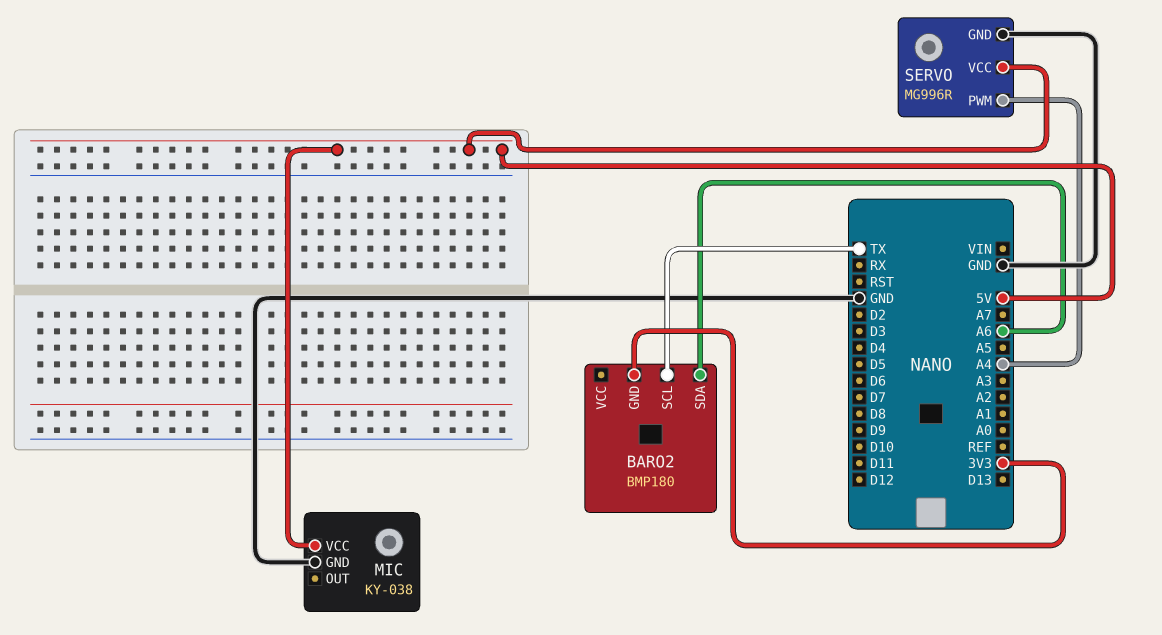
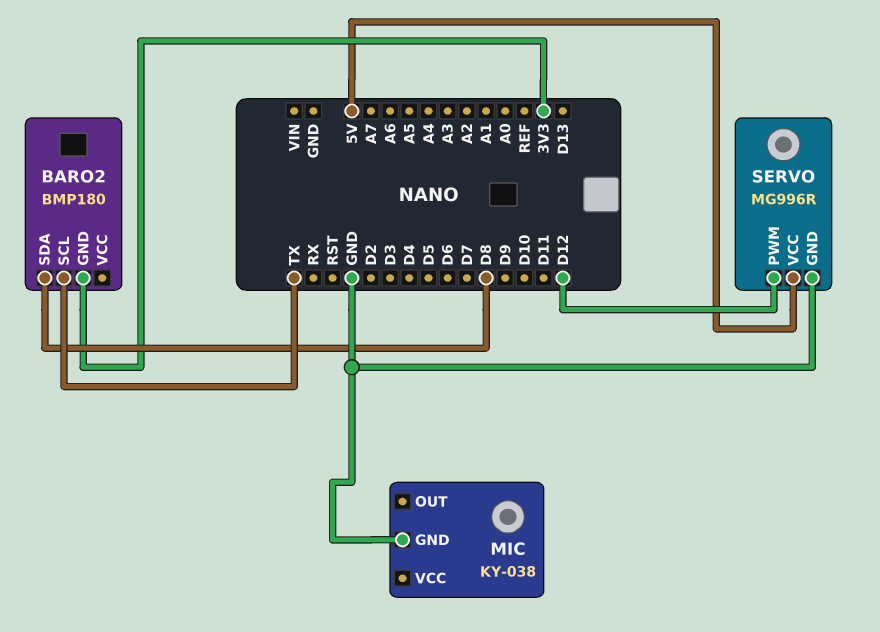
BARO2 pin SDA: A6 -> D8
MIC pin VCC: 5V -> none
SERVO pin PWM: A4 -> D12

